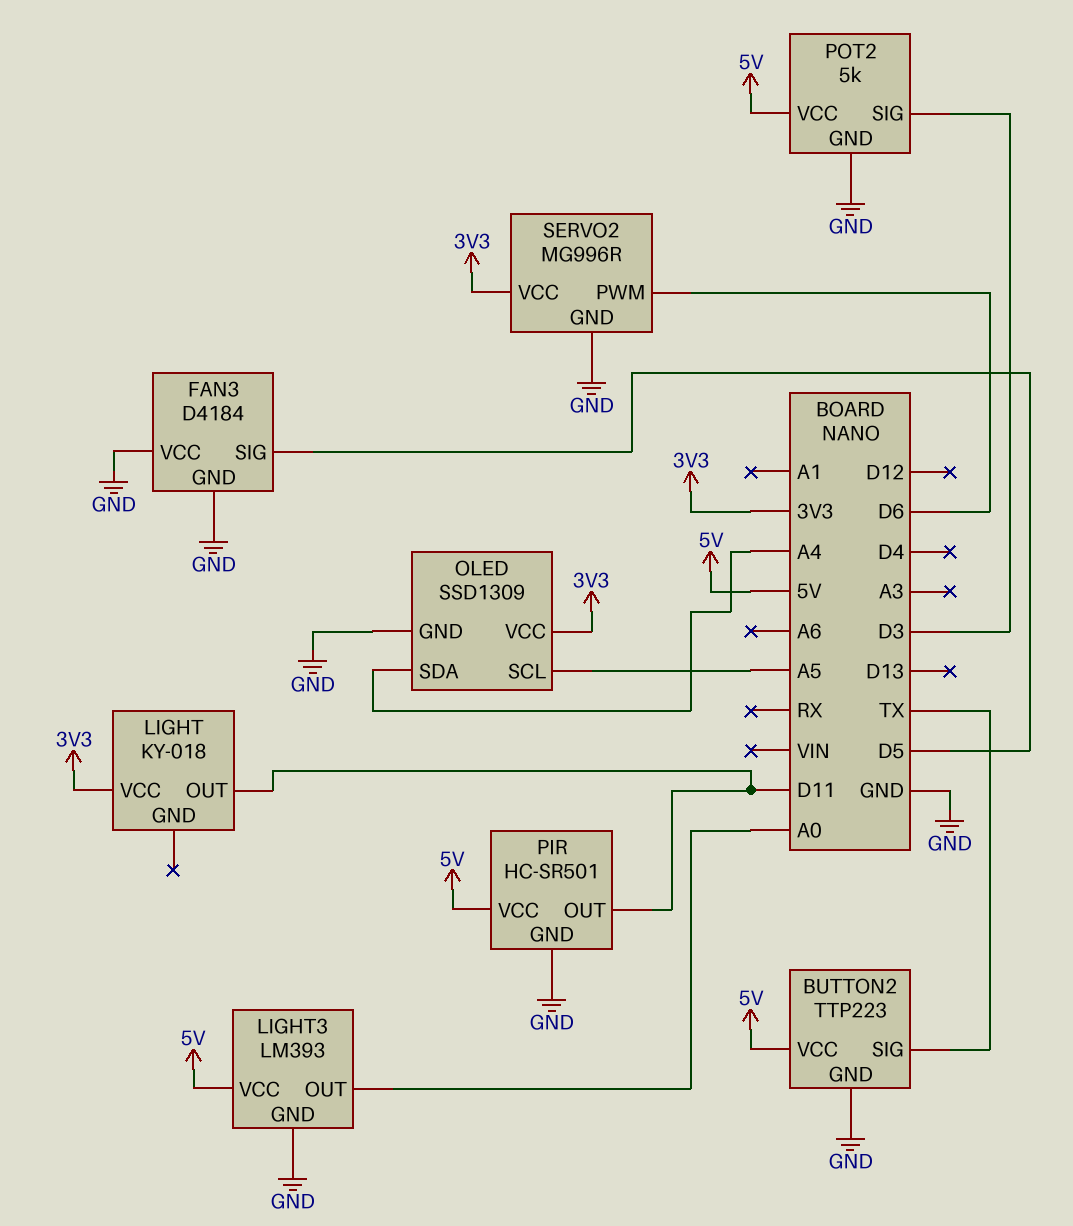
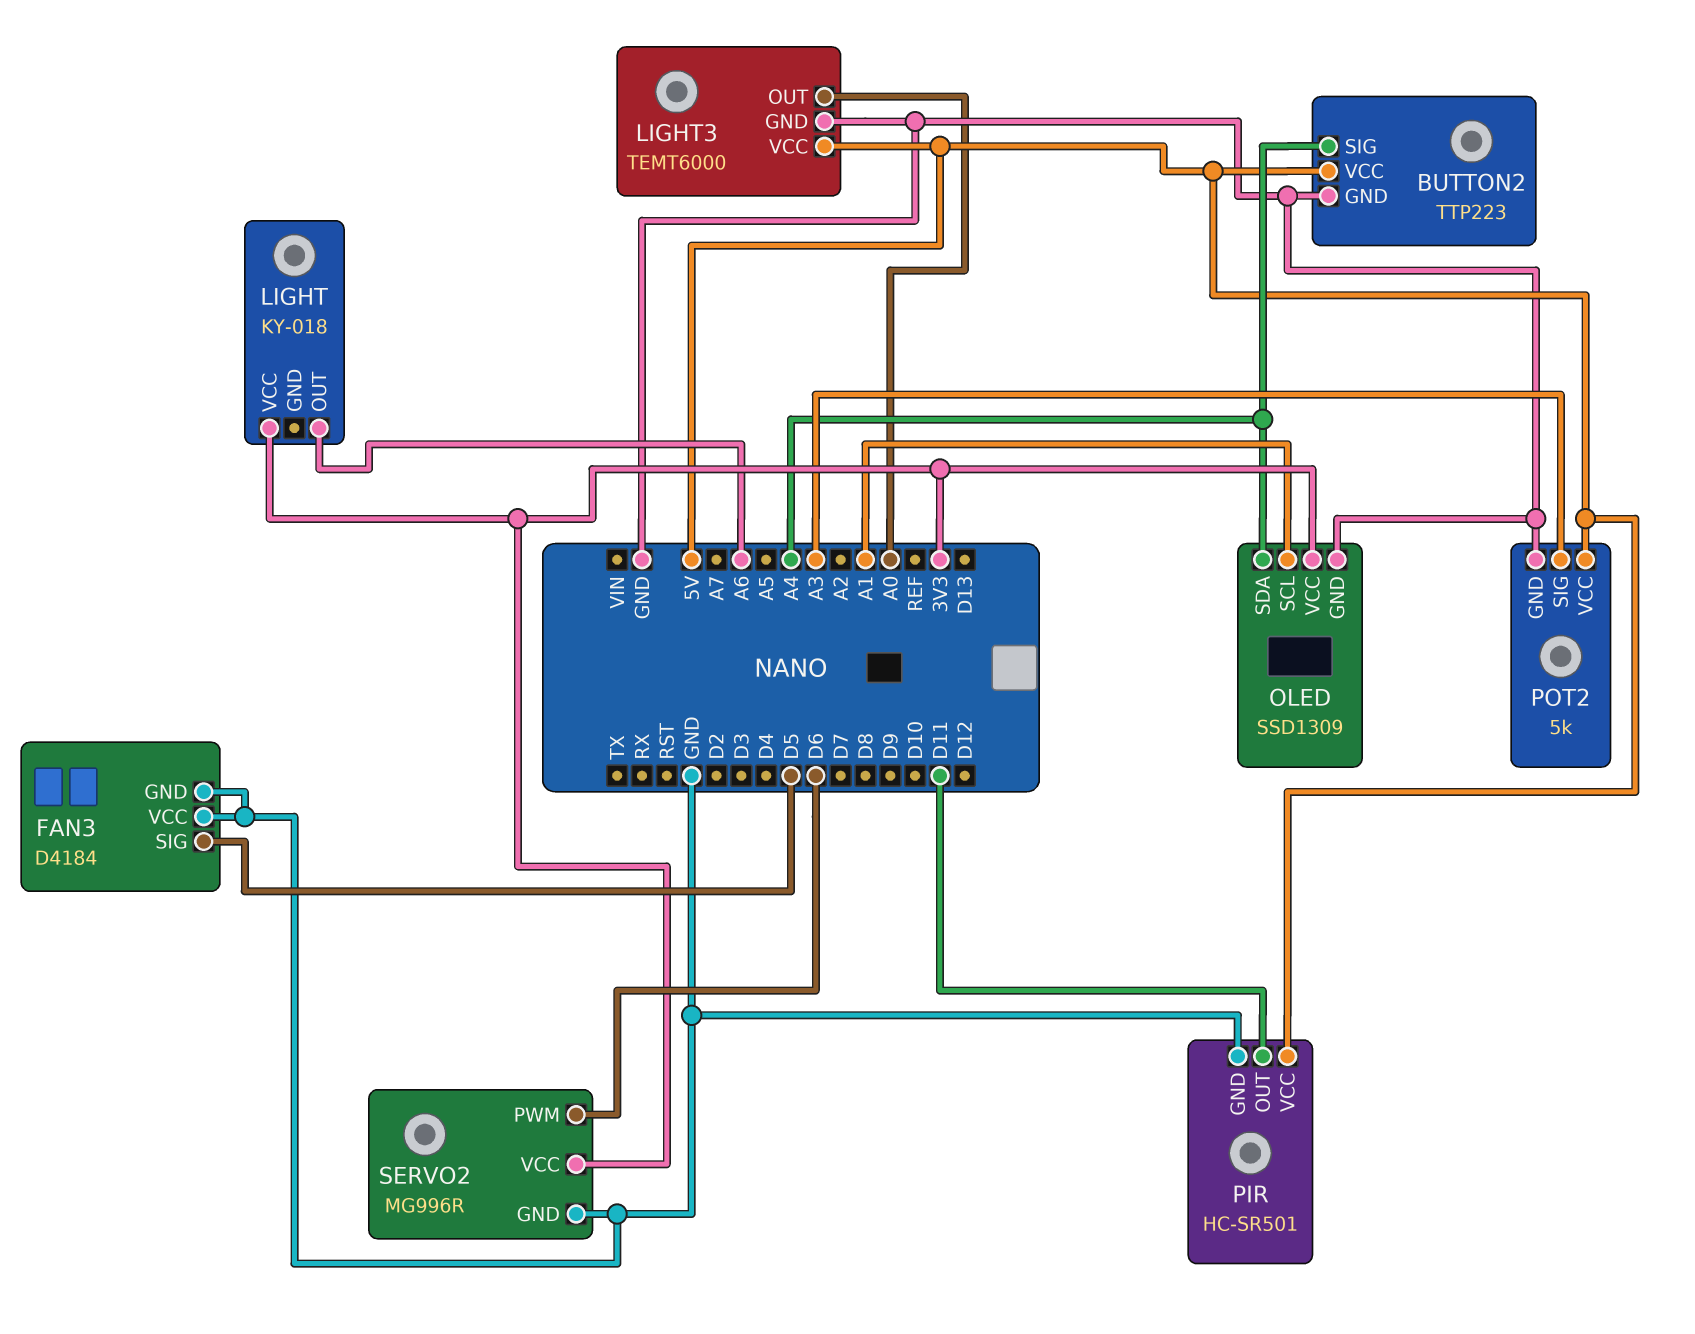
BUTTON2 pin SIG: TX -> A4
LIGHT pin OUT: D11 -> A6
LIGHT3: LM393 -> TEMT6000
OLED pin SCL: A5 -> A1
POT2 pin SIG: D3 -> A3

